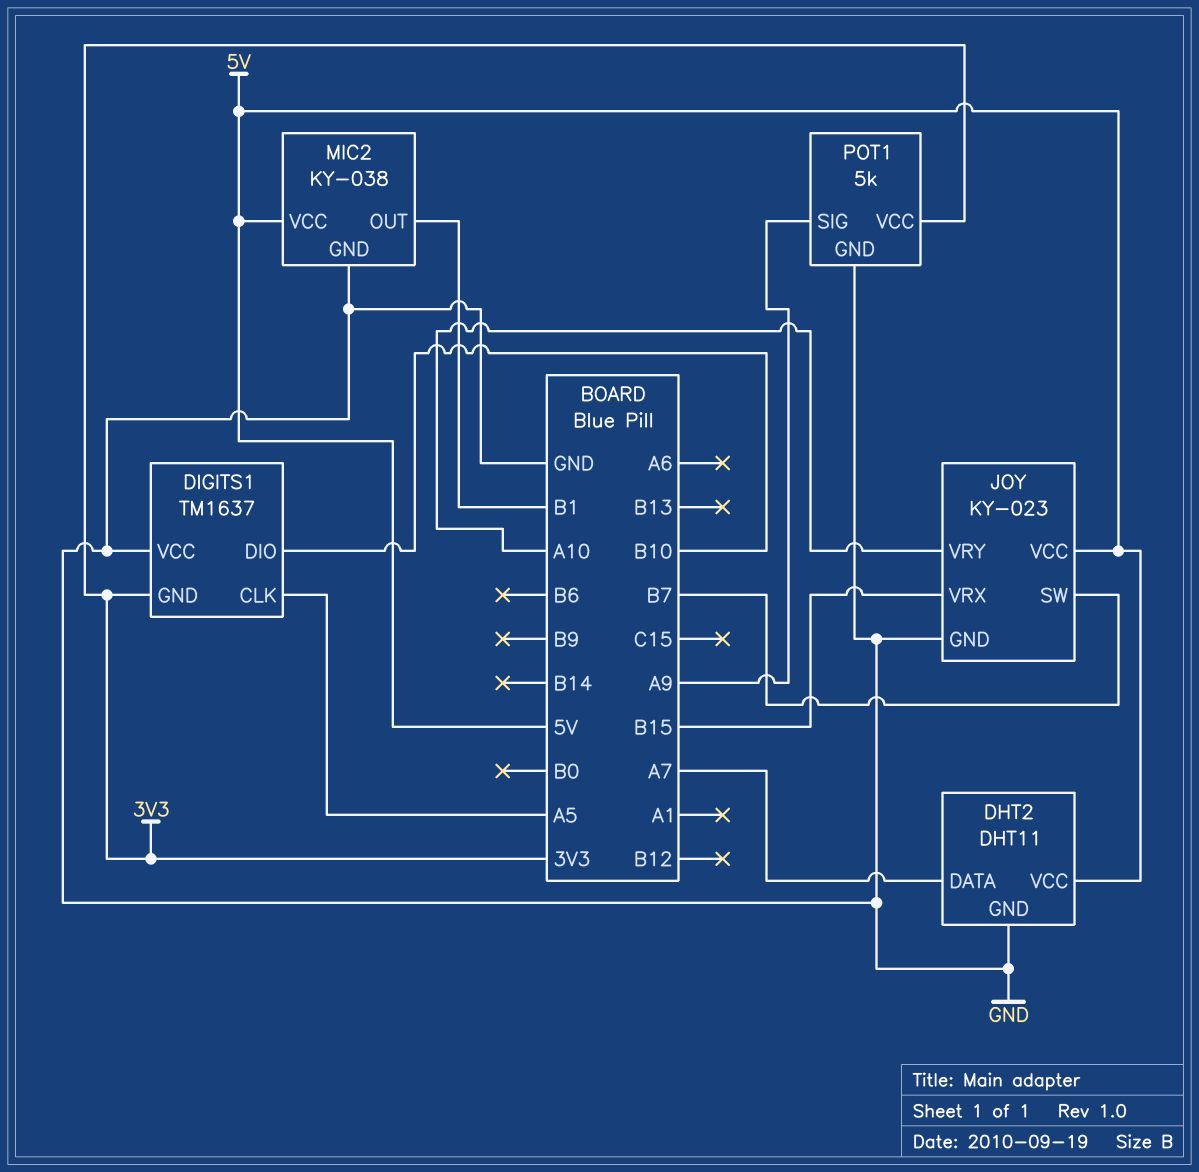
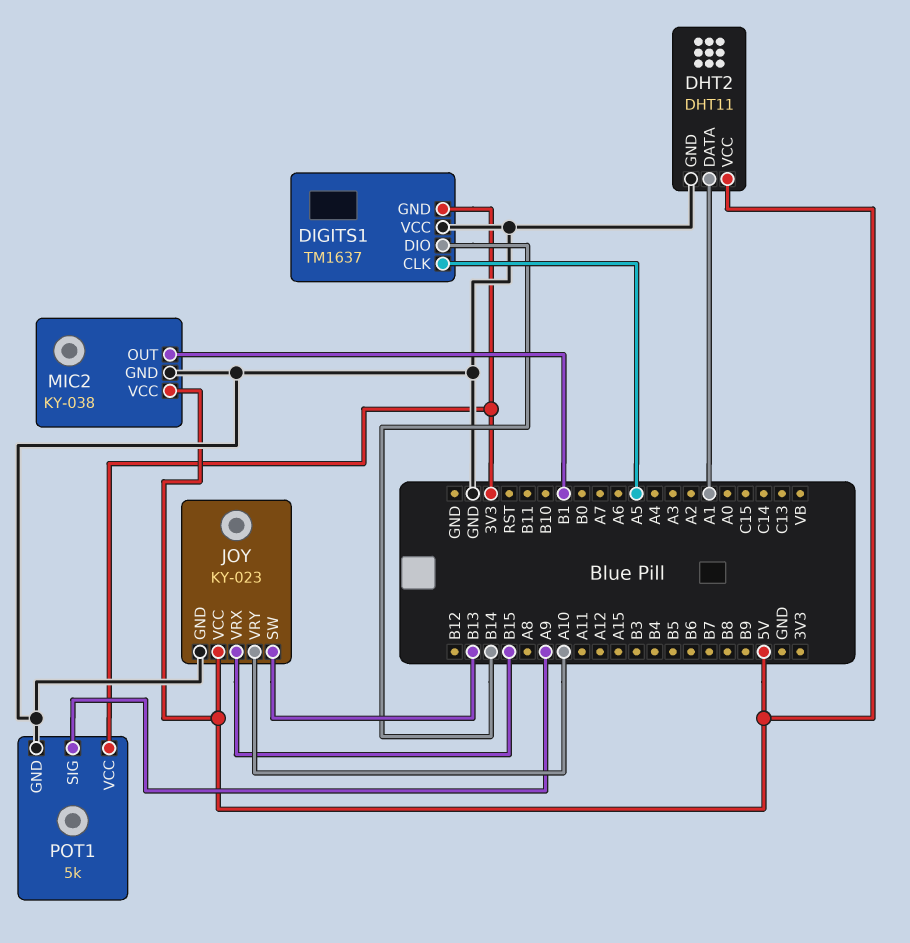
DHT2 pin DATA: A7 -> A1
DIGITS1 pin DIO: B10 -> B14
JOY pin SW: B7 -> B13

